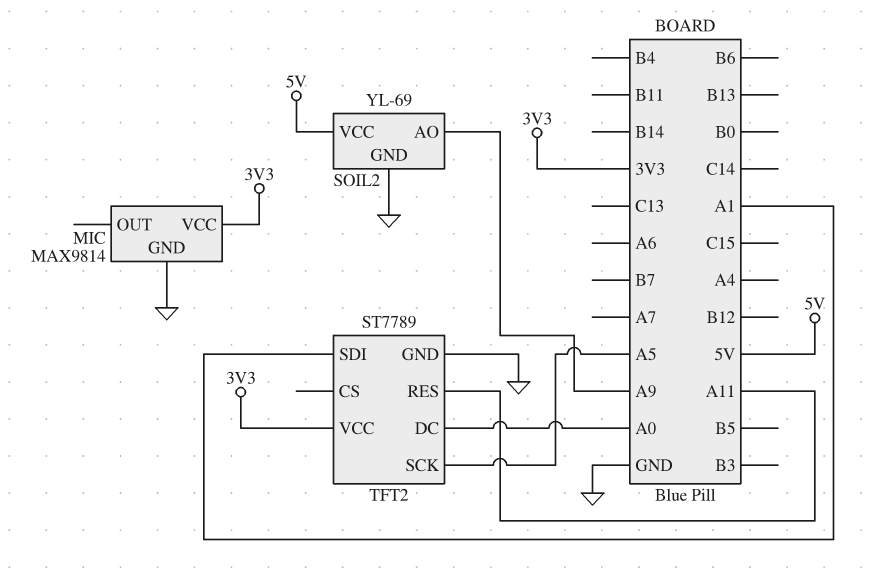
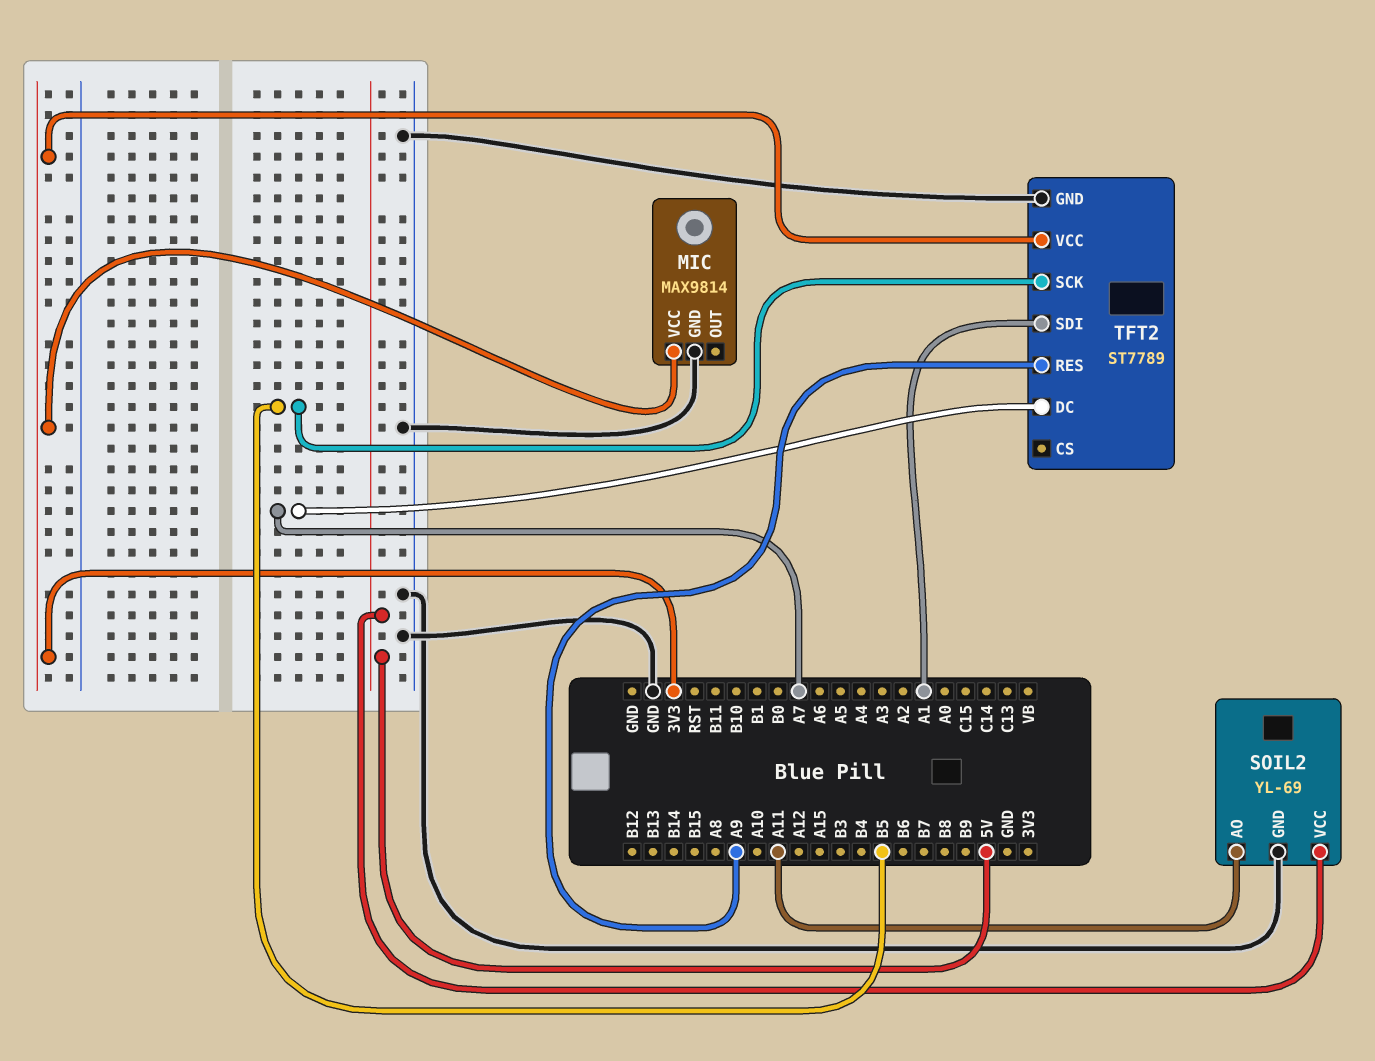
SOIL2 pin AO: A9 -> A11
TFT2 pin DC: A0 -> A7
TFT2 pin RES: A11 -> A9
TFT2 pin SCK: A5 -> B5

